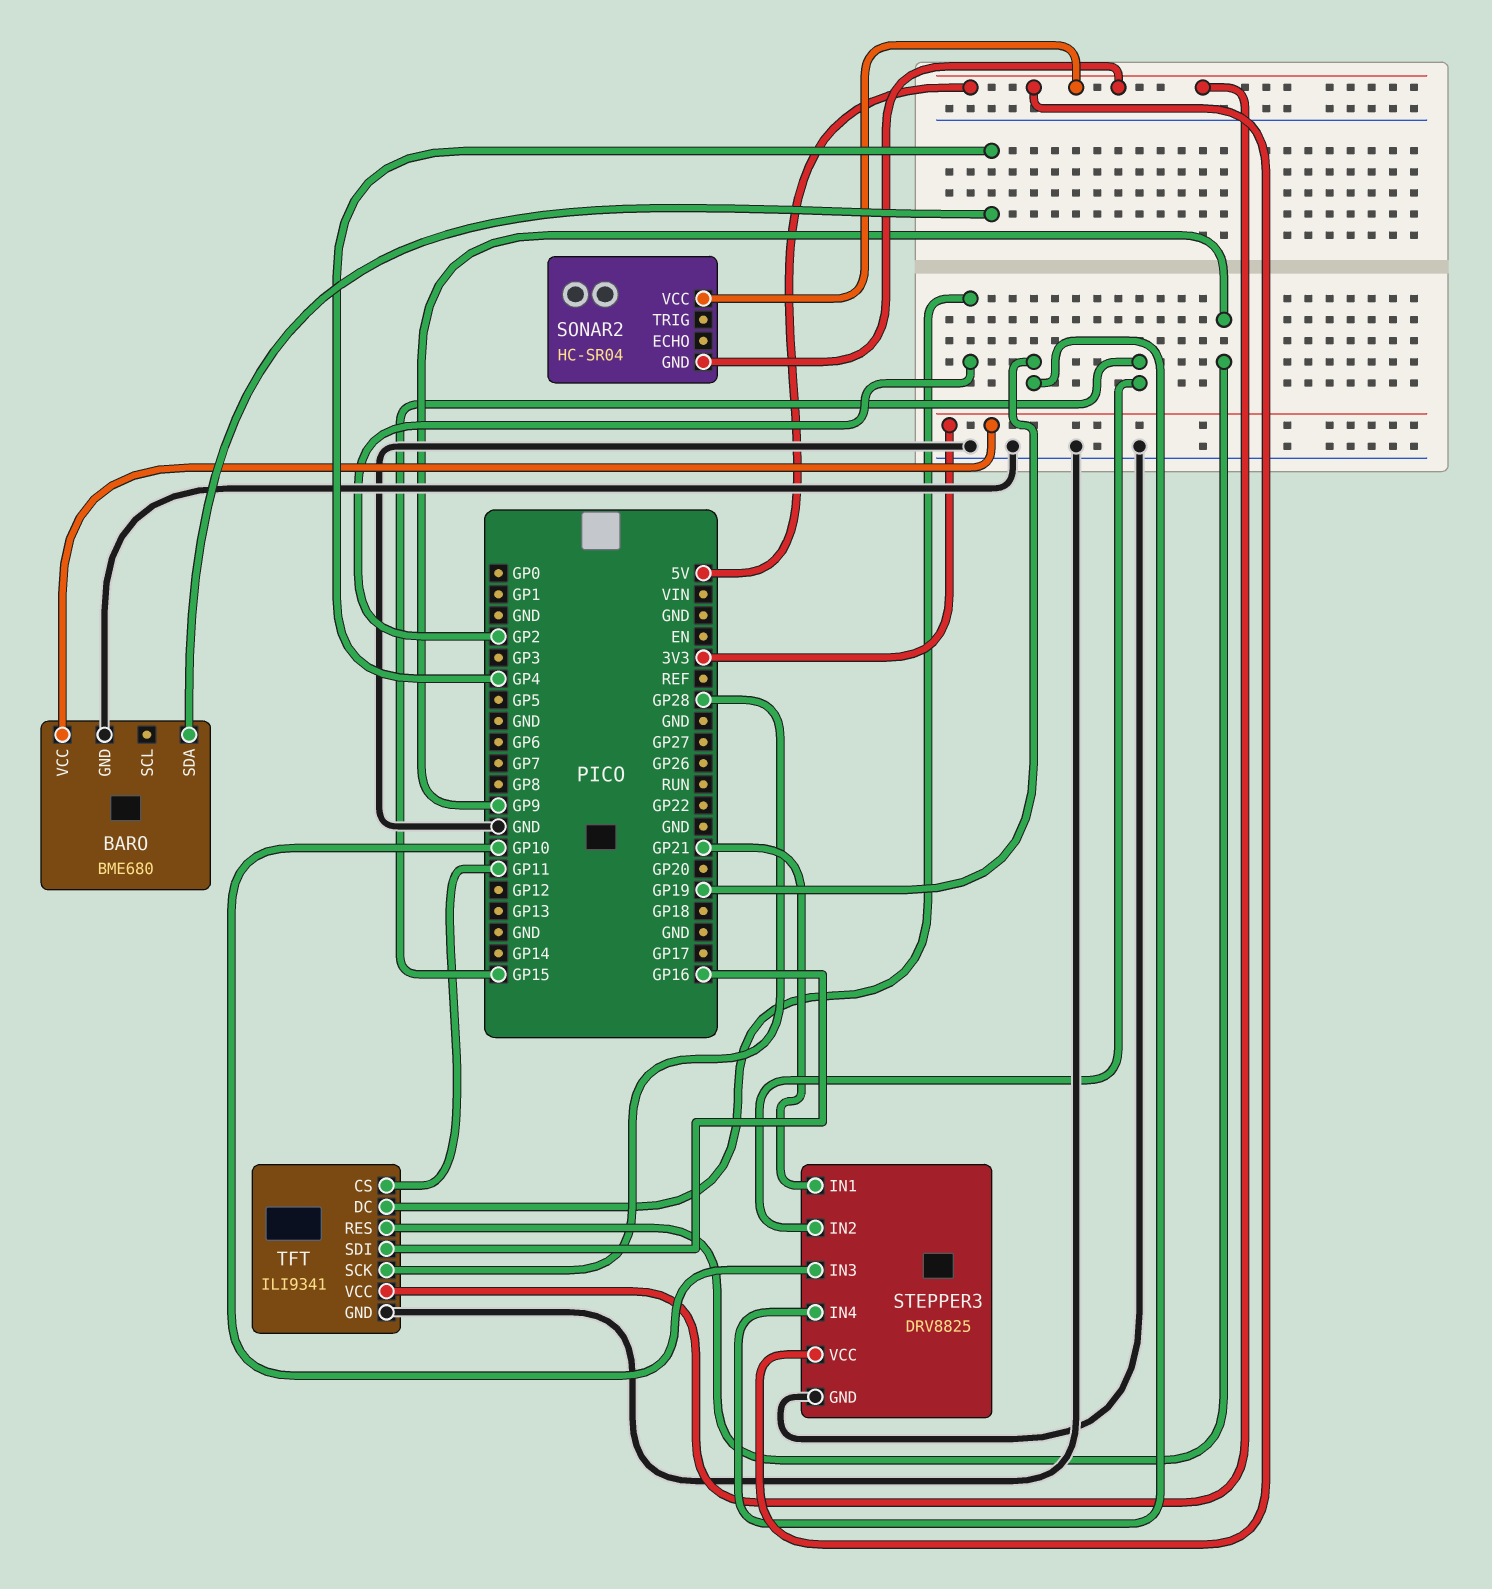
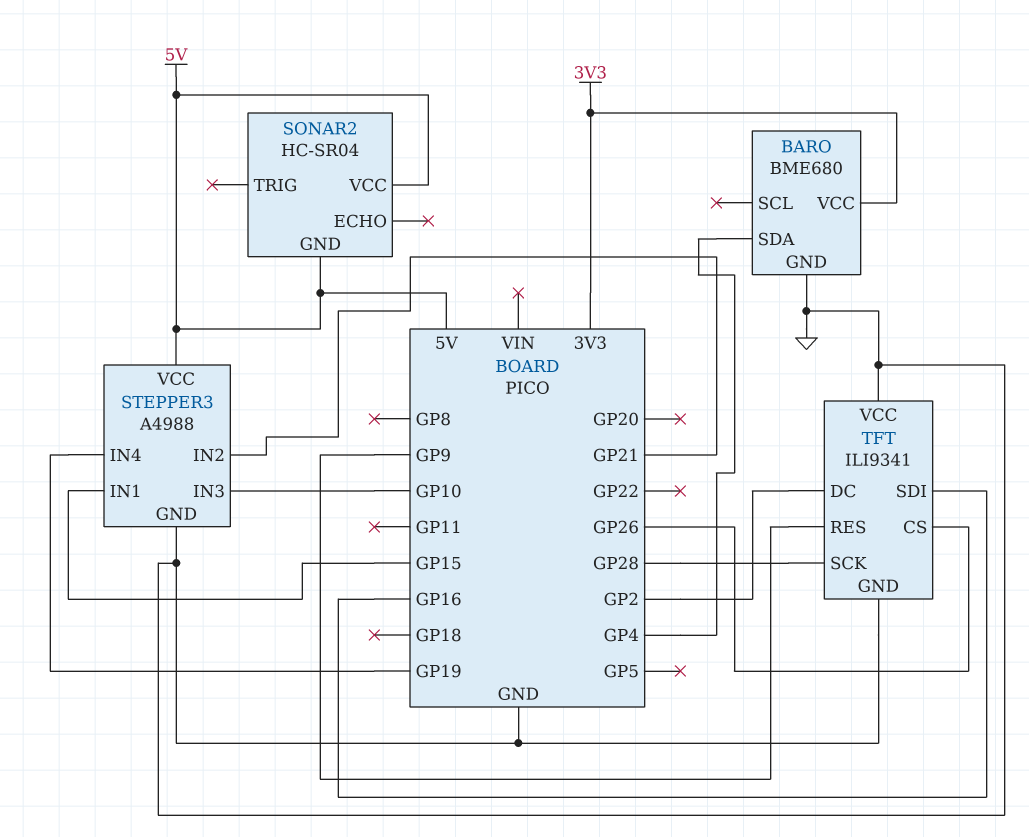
STEPPER3: DRV8825 -> A4988
STEPPER3 pin IN1: GP21 -> GP15
STEPPER3 pin IN2: GP15 -> GP21
TFT pin CS: GP11 -> GP26
TFT pin VCC: 5V -> GND

